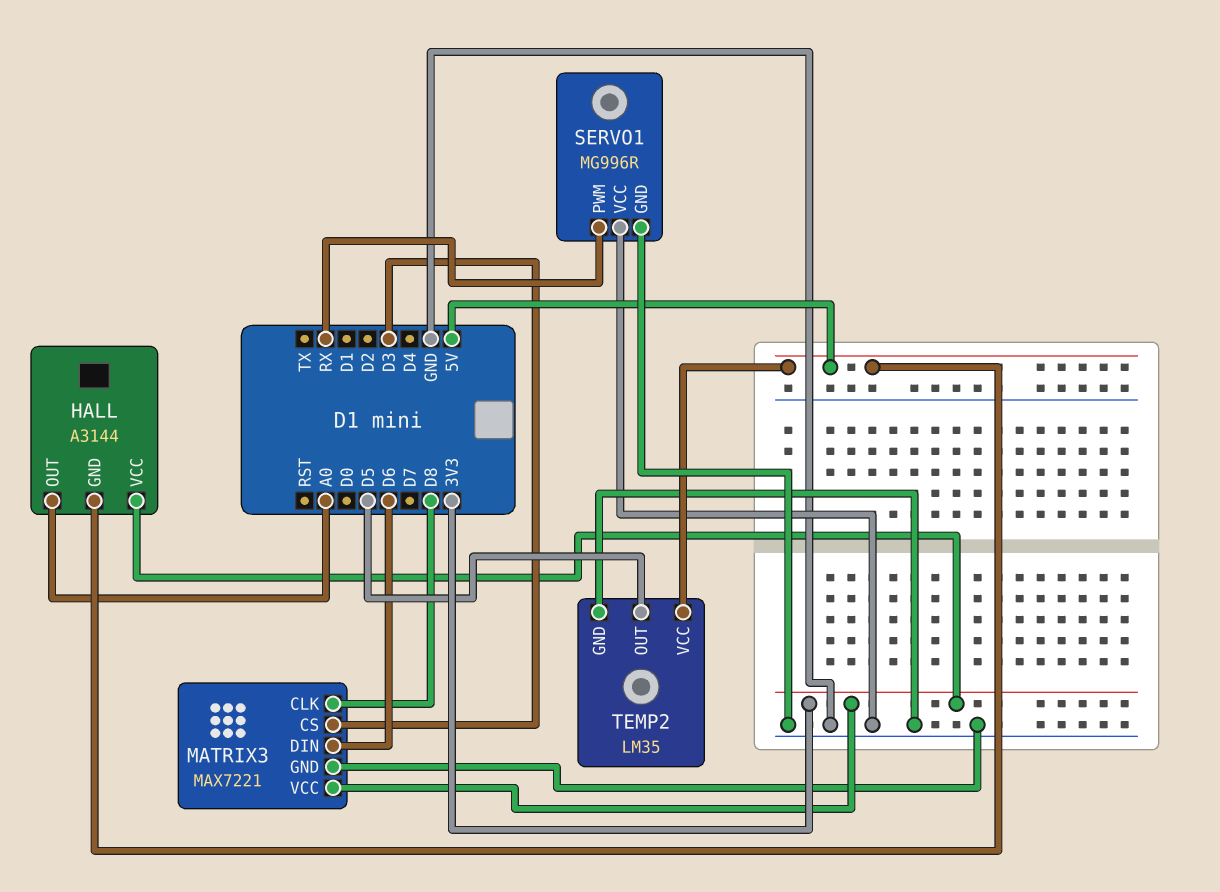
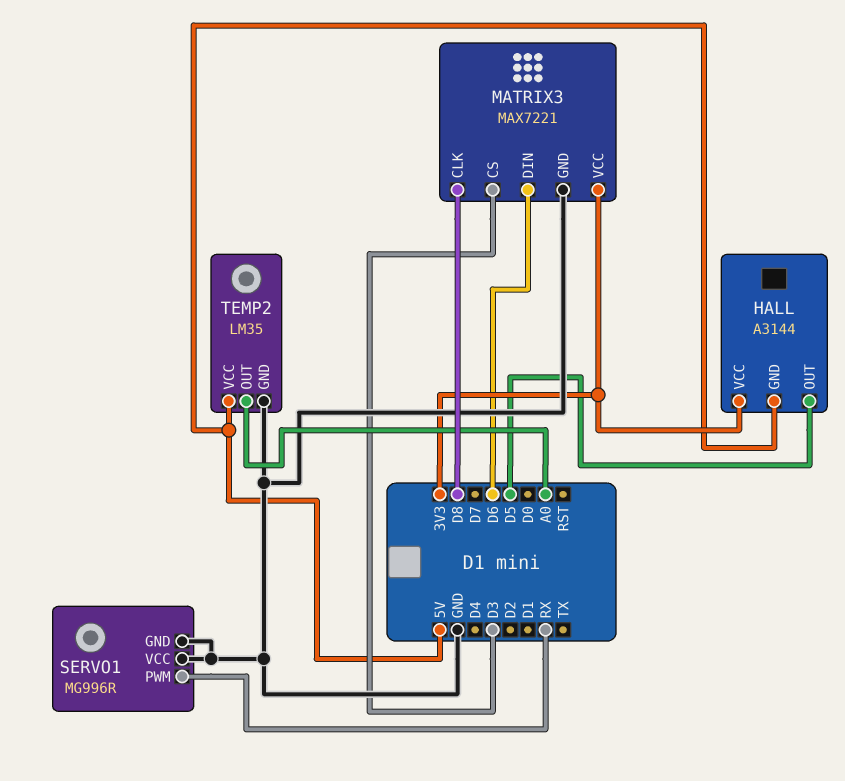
HALL pin OUT: A0 -> D5
TEMP2 pin OUT: D5 -> A0

